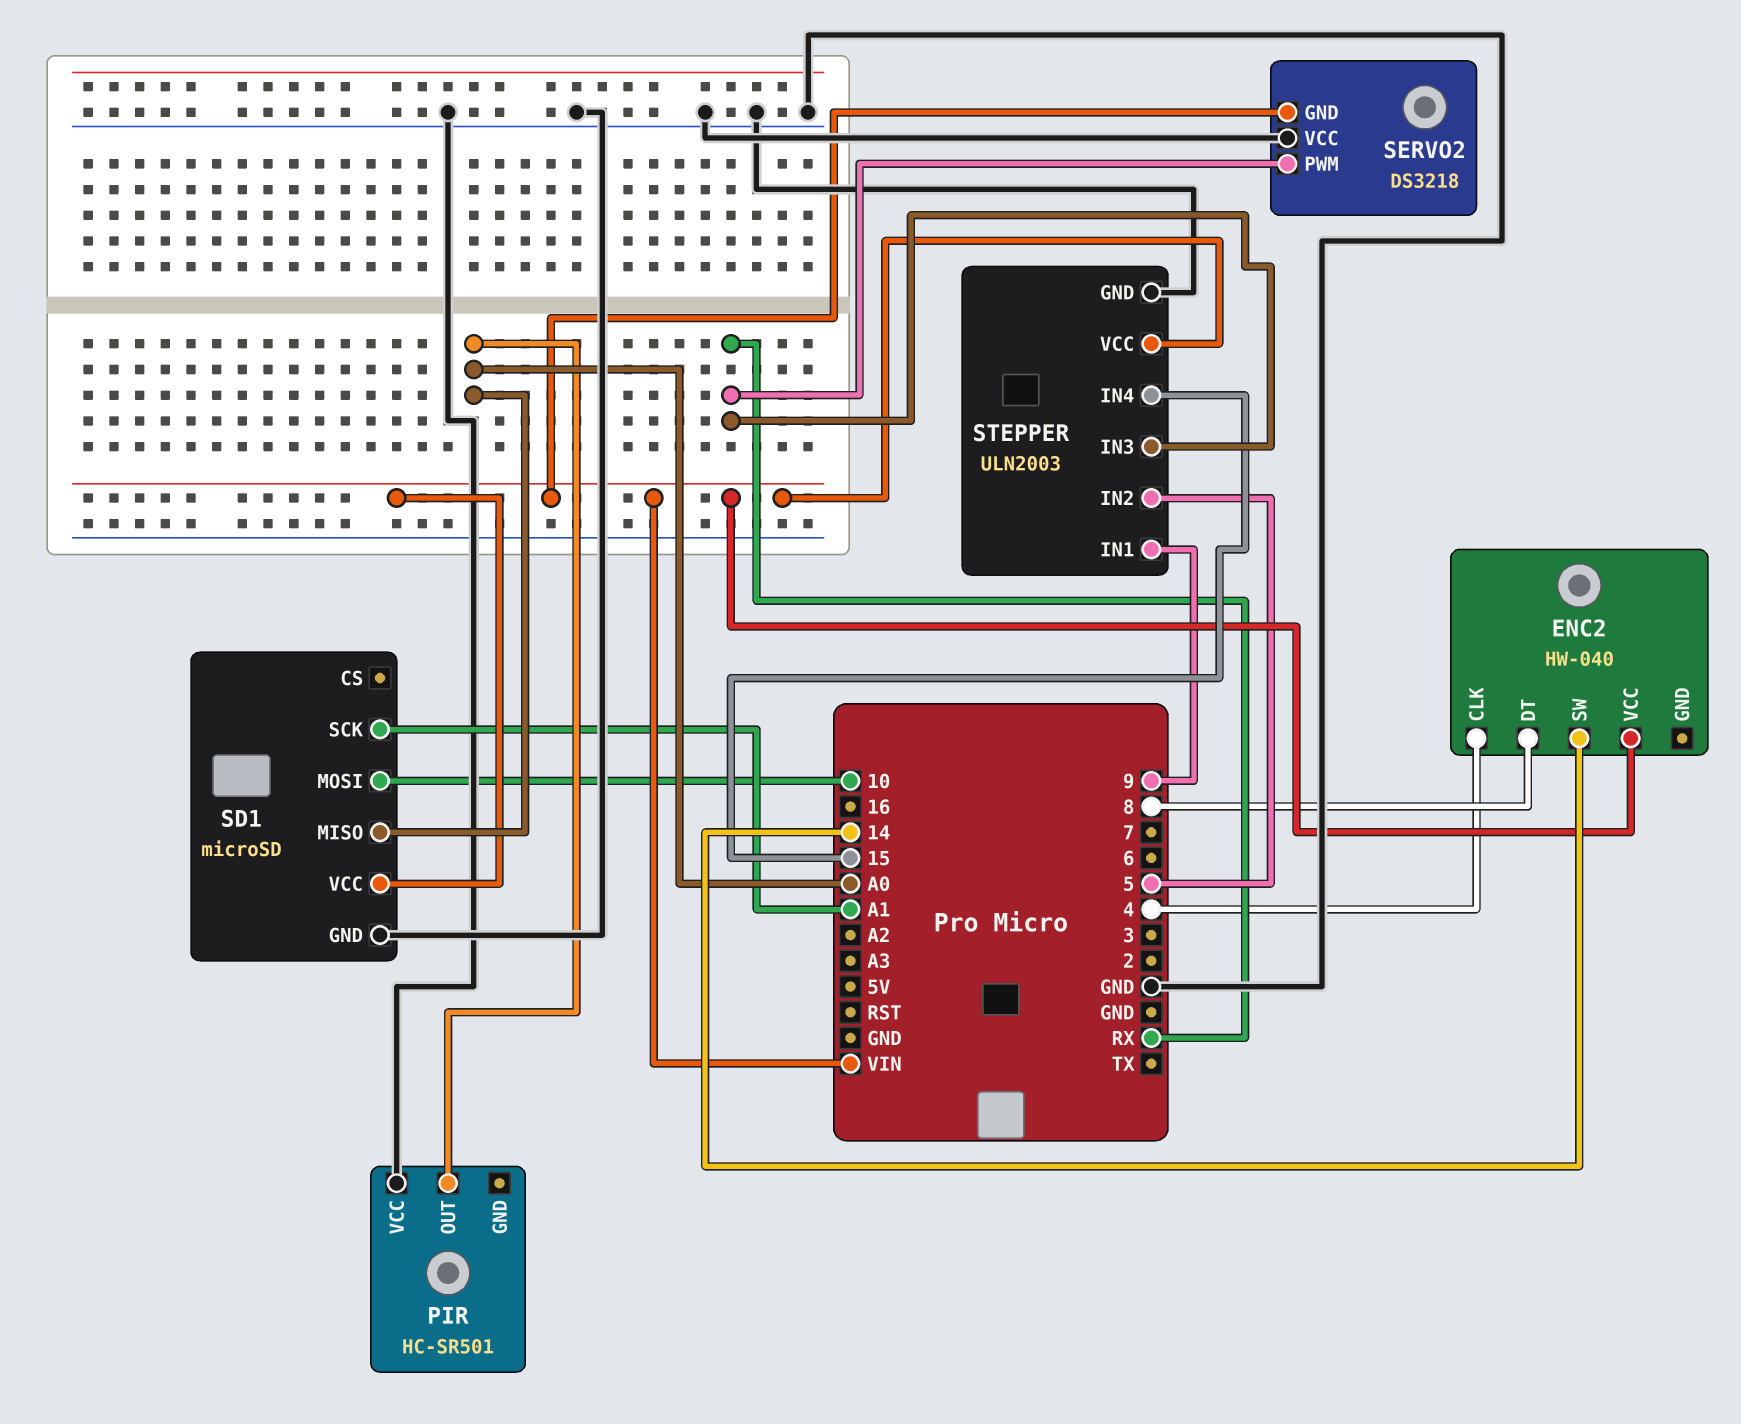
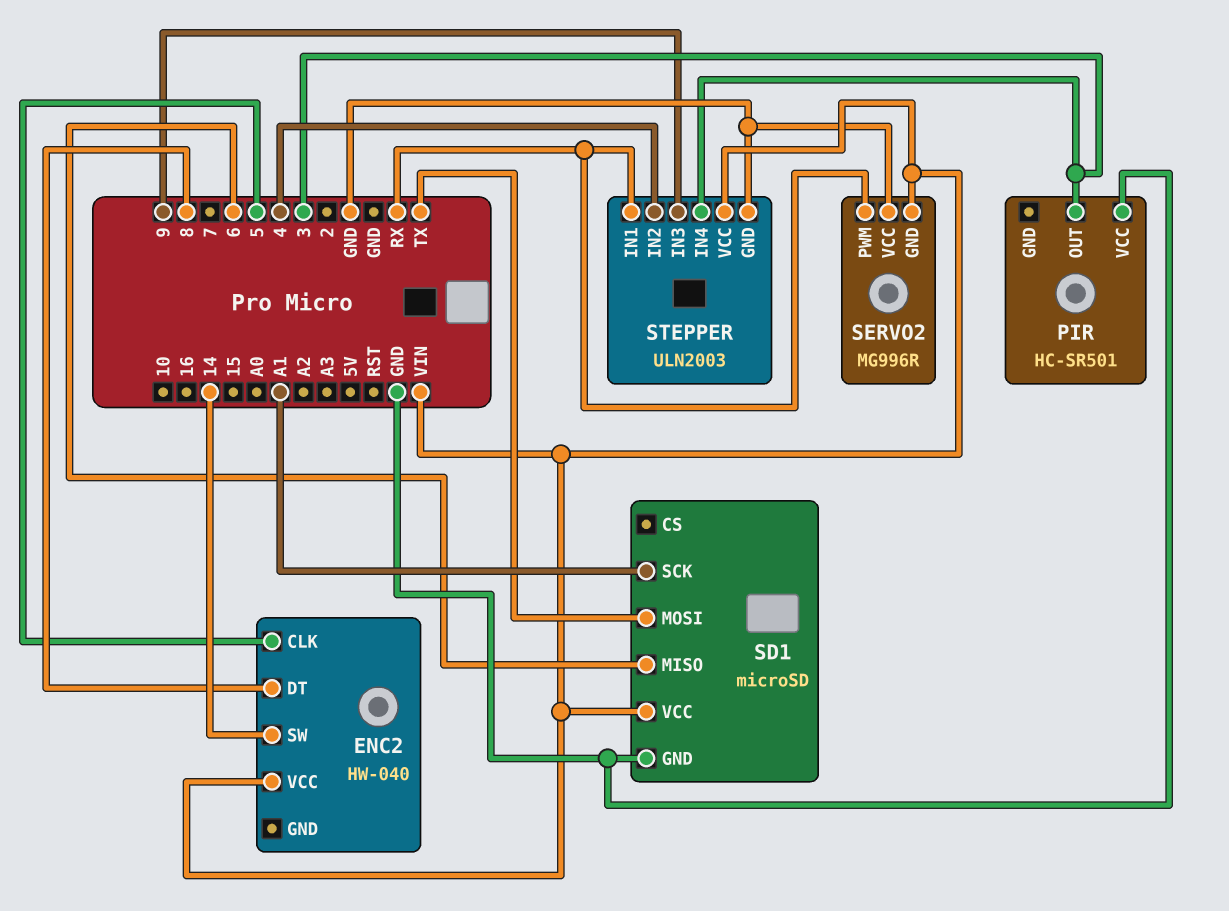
ENC2 pin CLK: 4 -> 5
PIR pin OUT: A0 -> 3
SD1 pin MISO: A0 -> 6
SD1 pin MOSI: 10 -> TX
SERVO2: DS3218 -> MG996R
STEPPER pin IN1: 9 -> RX
STEPPER pin IN2: 5 -> 4
STEPPER pin IN3: RX -> 9
STEPPER pin IN4: 15 -> 3

